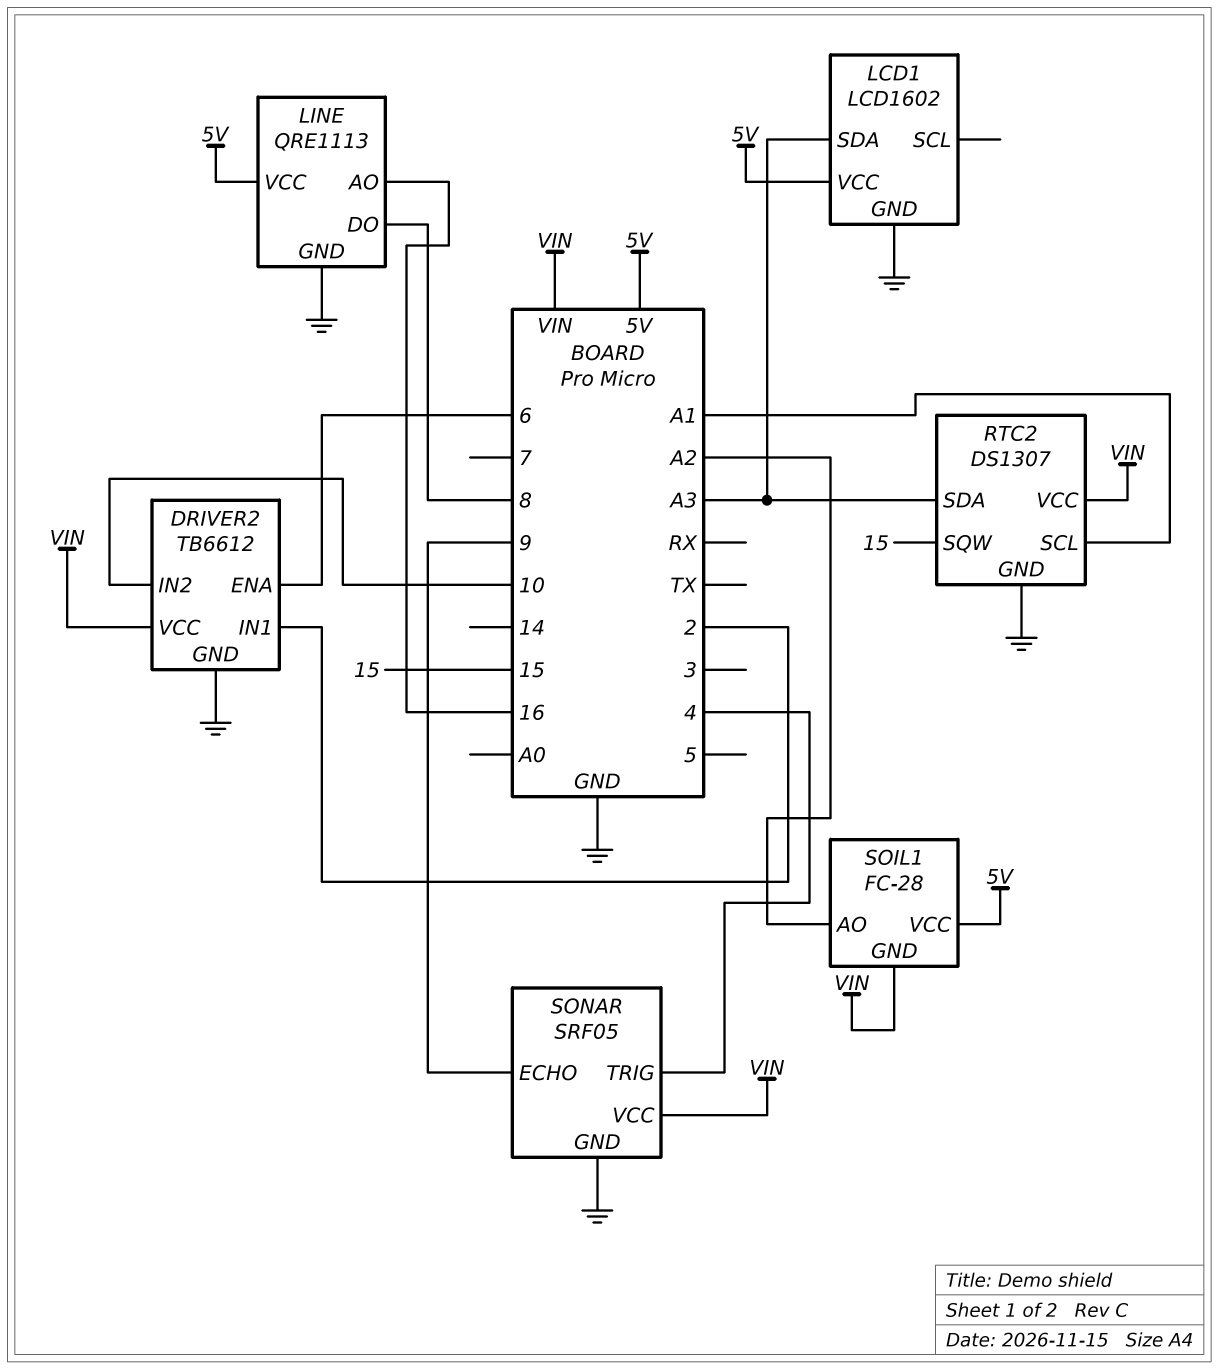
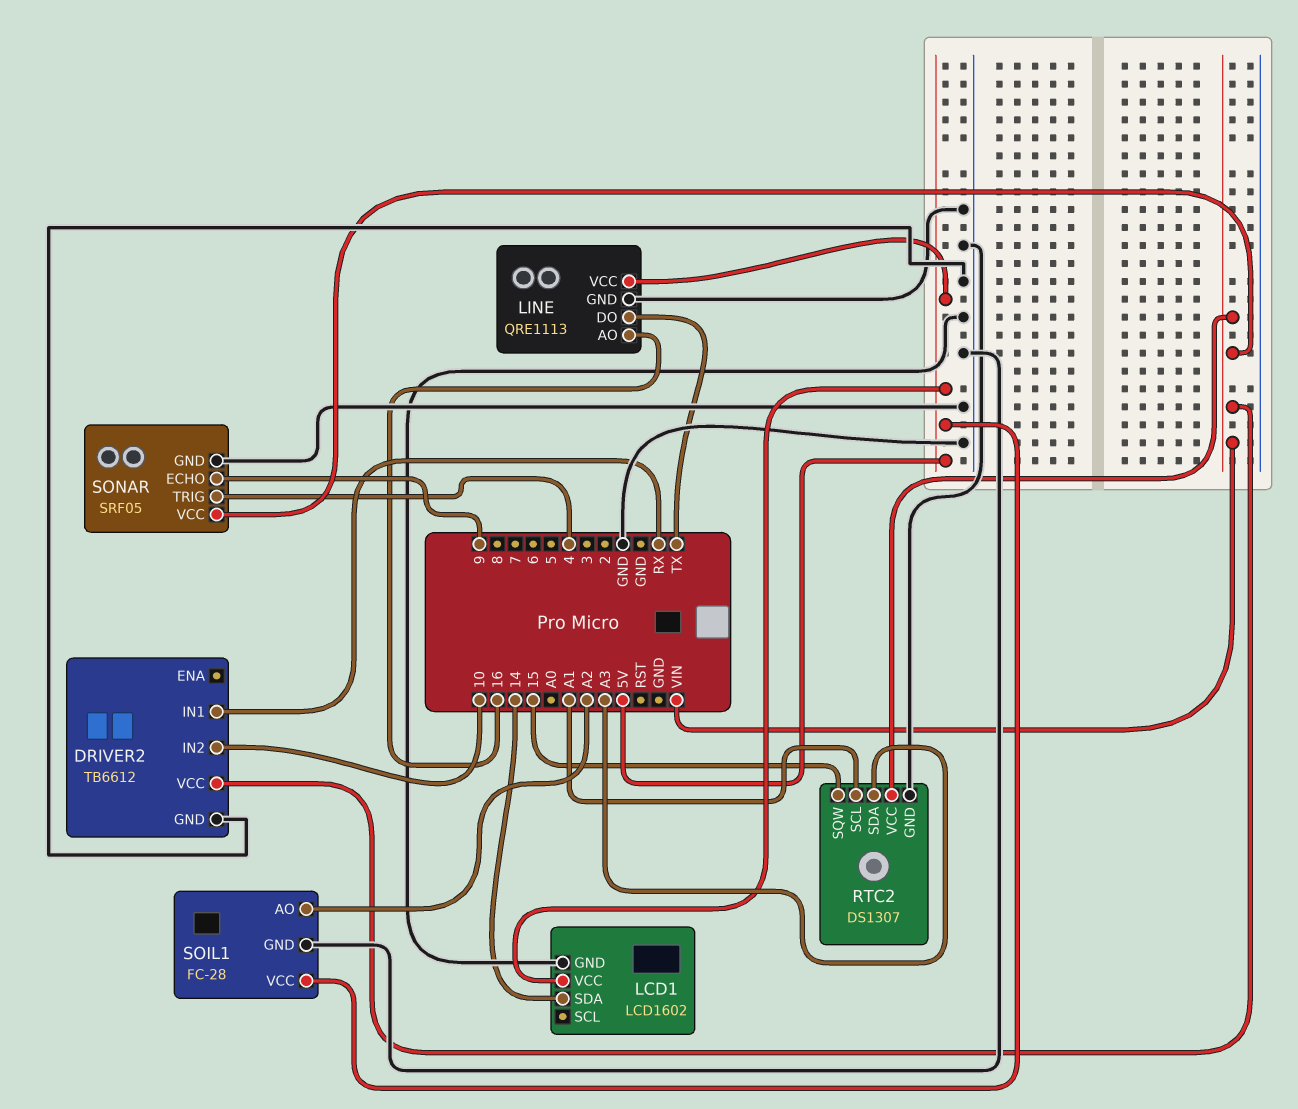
DRIVER2 pin ENA: 6 -> none
DRIVER2 pin IN1: 2 -> RX
LCD1 pin SDA: A3 -> 14
LINE pin DO: 8 -> TX
SOIL1 pin GND: VIN -> GND

